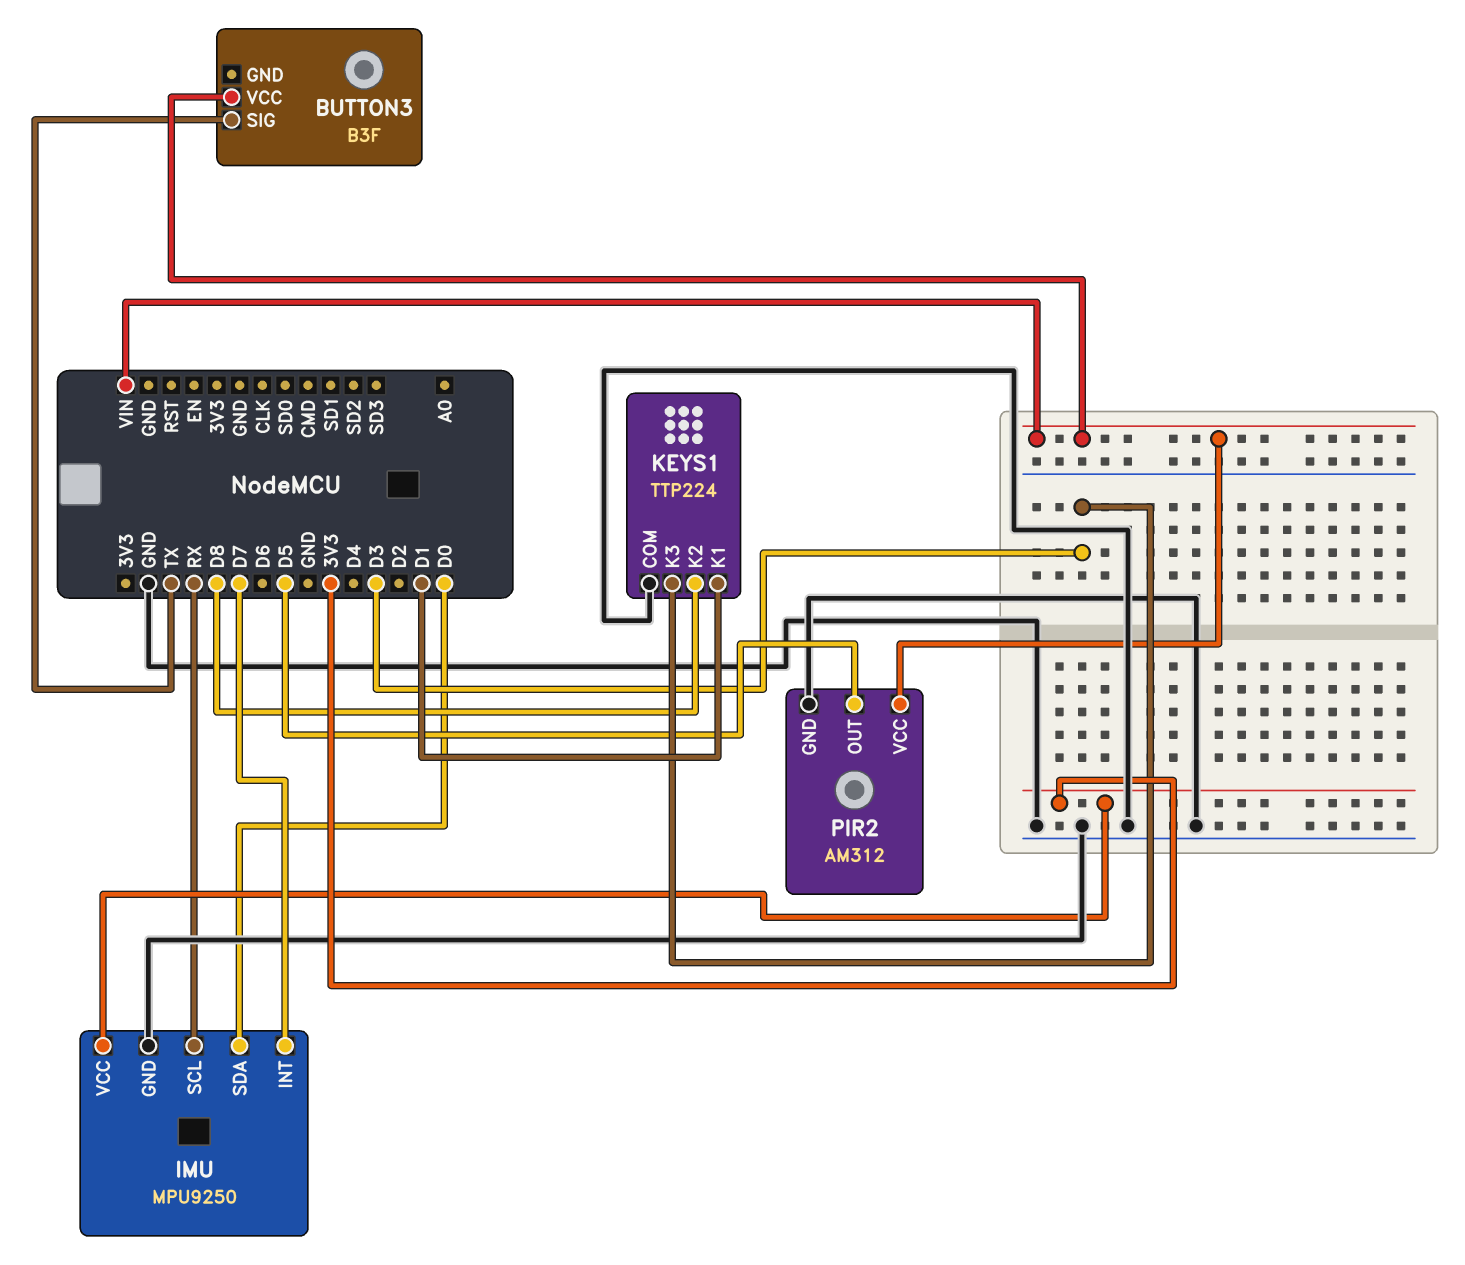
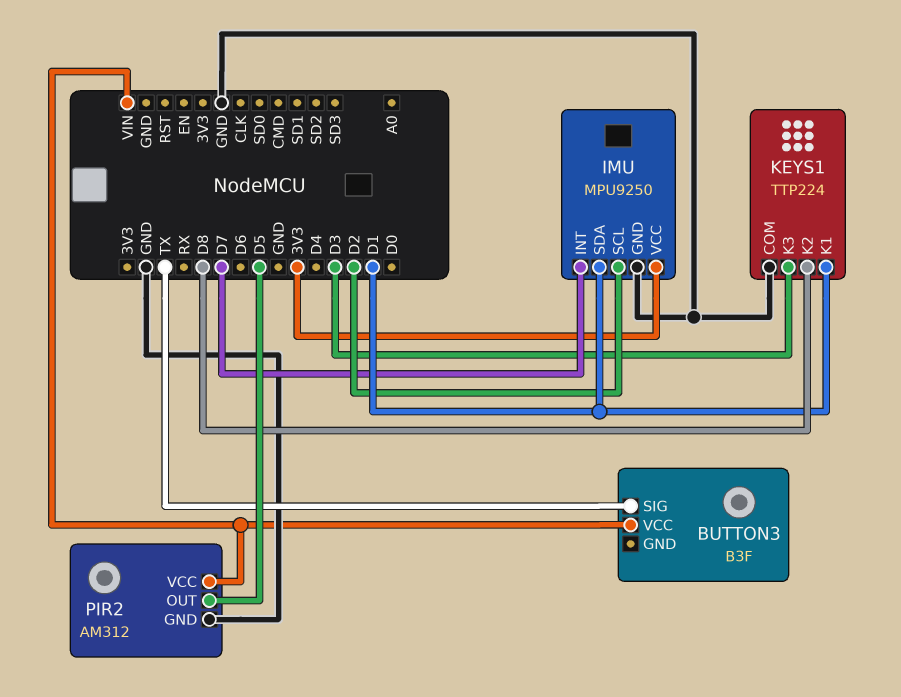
IMU pin SCL: RX -> D2
IMU pin SDA: D0 -> D1

